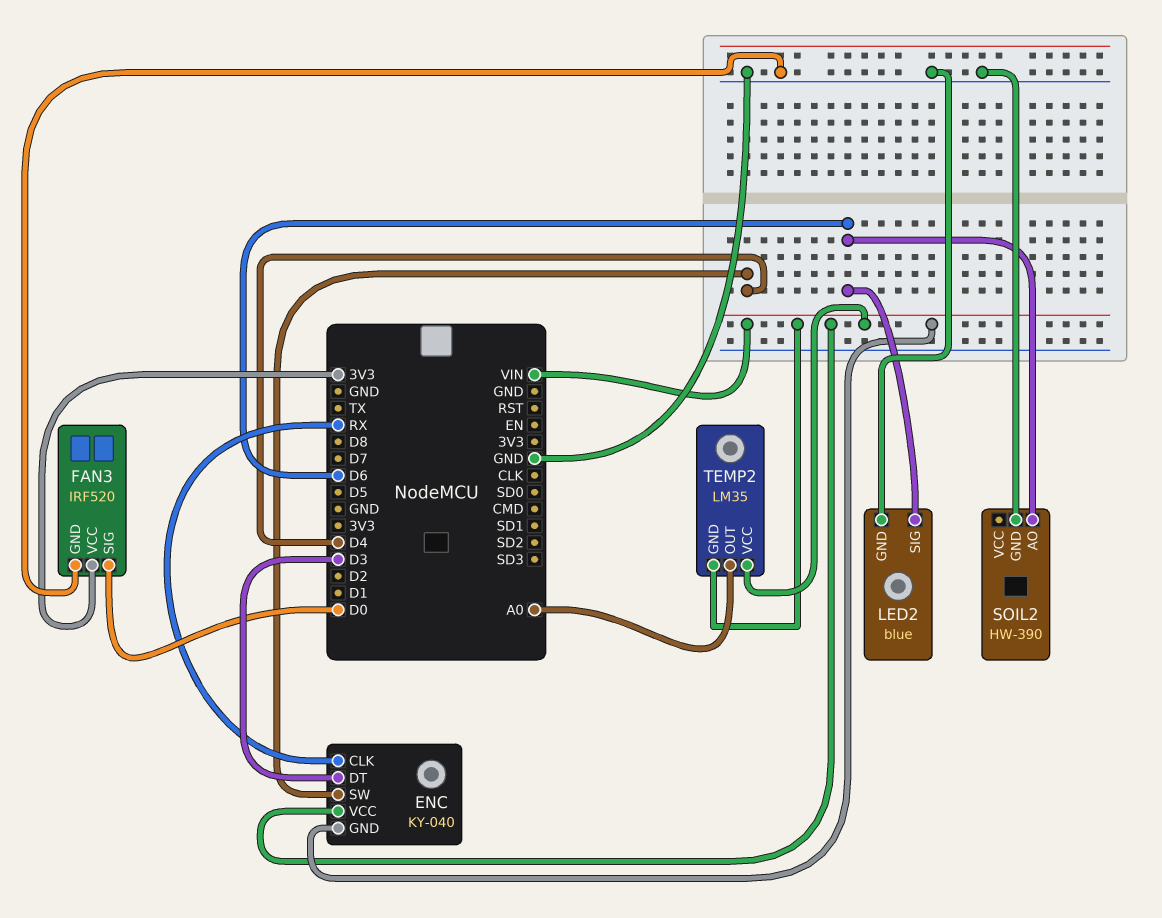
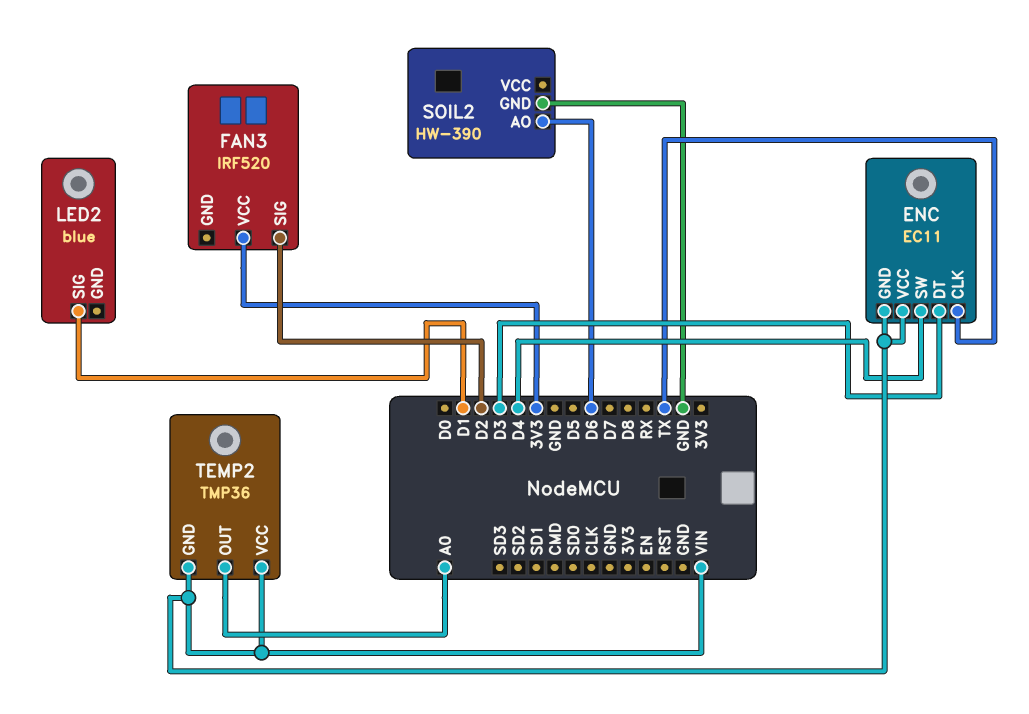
ENC: KY-040 -> EC11
ENC pin CLK: RX -> TX
FAN3 pin GND: GND -> none
FAN3 pin SIG: D0 -> D2
LED2 pin GND: GND -> none
LED2 pin SIG: D6 -> D1
TEMP2: LM35 -> TMP36

